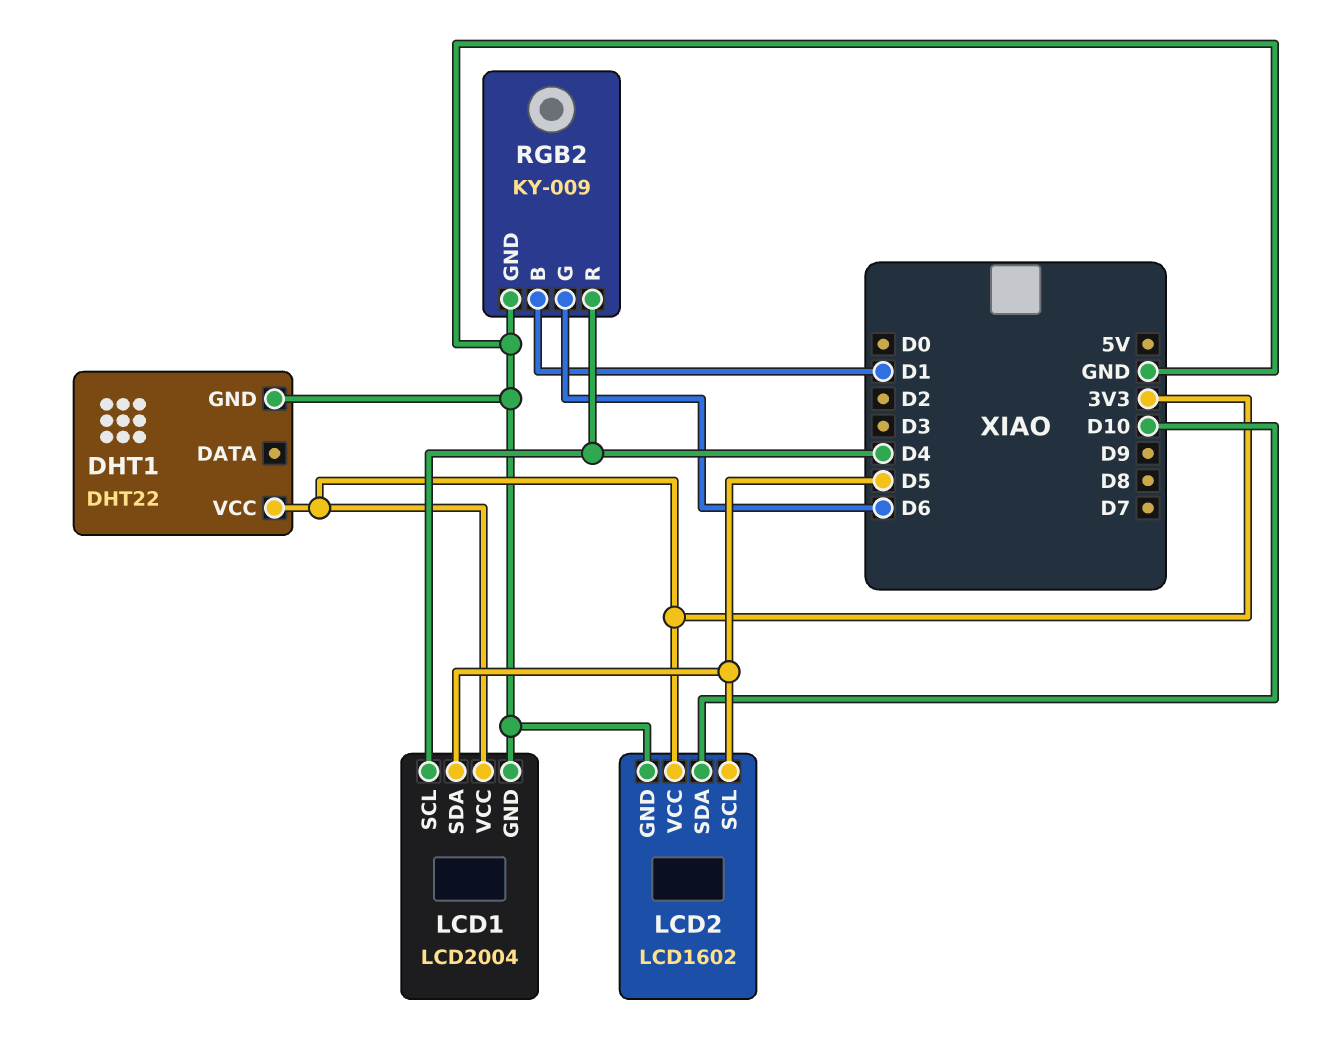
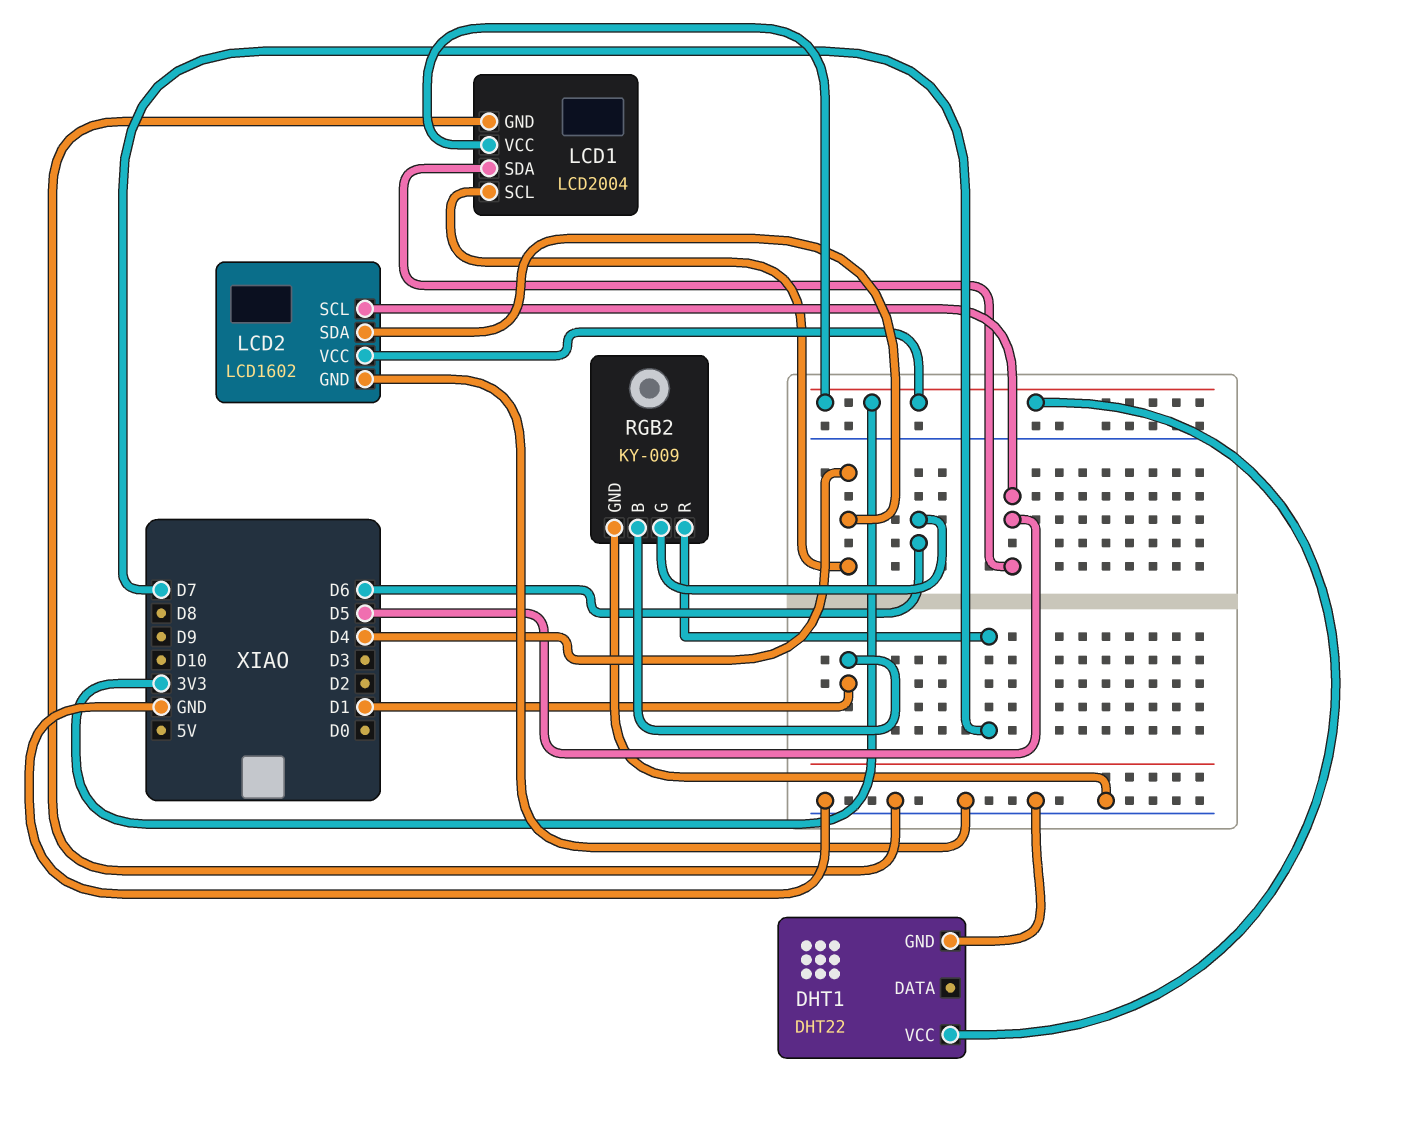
LCD2 pin SDA: D10 -> D4
RGB2 pin R: D4 -> D7

